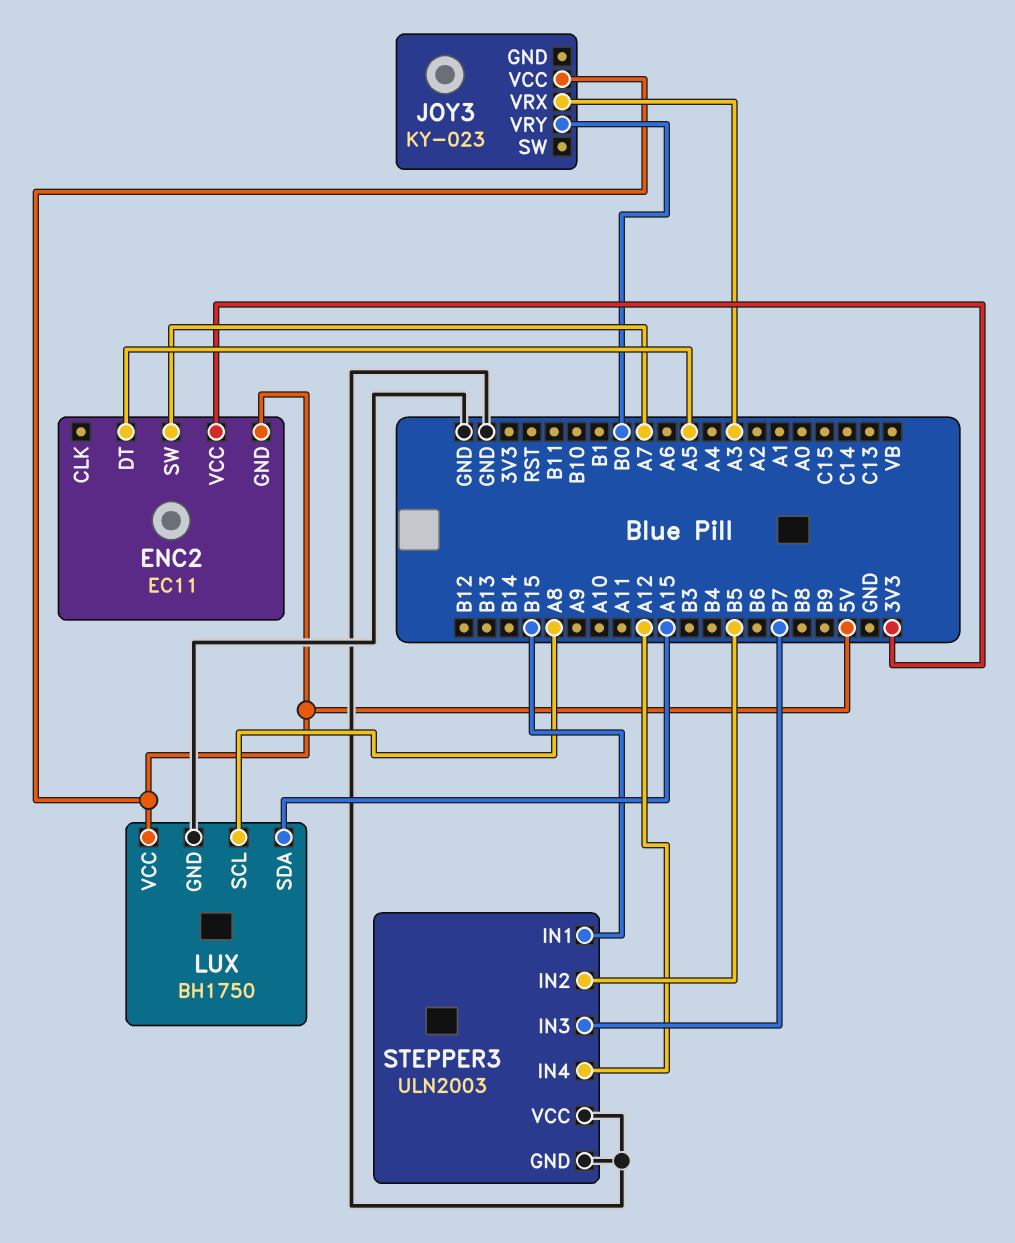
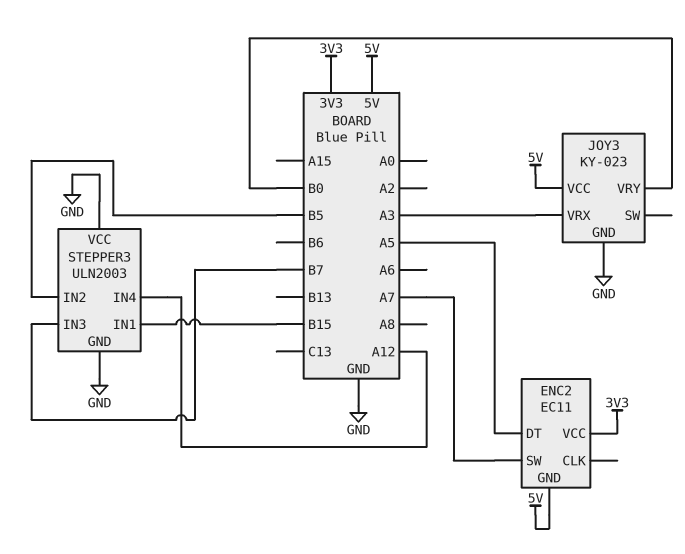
JOY3 pin GND: none -> GND
LUX: BH1750 -> none
LUX pin GND: GND -> none
LUX pin SCL: A8 -> none
LUX pin SDA: A15 -> none
LUX pin VCC: 5V -> none

